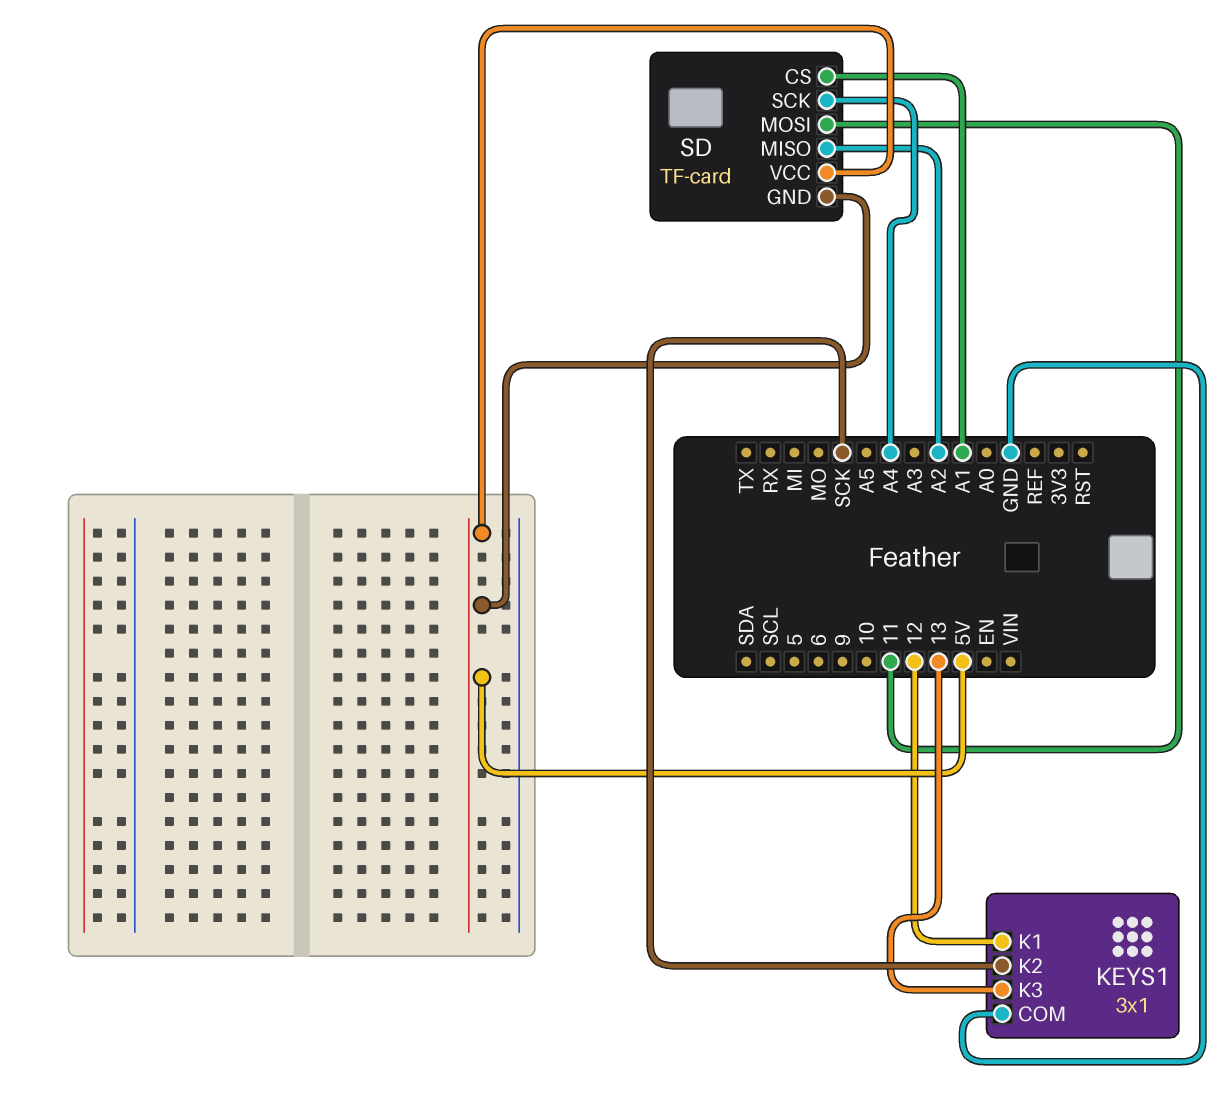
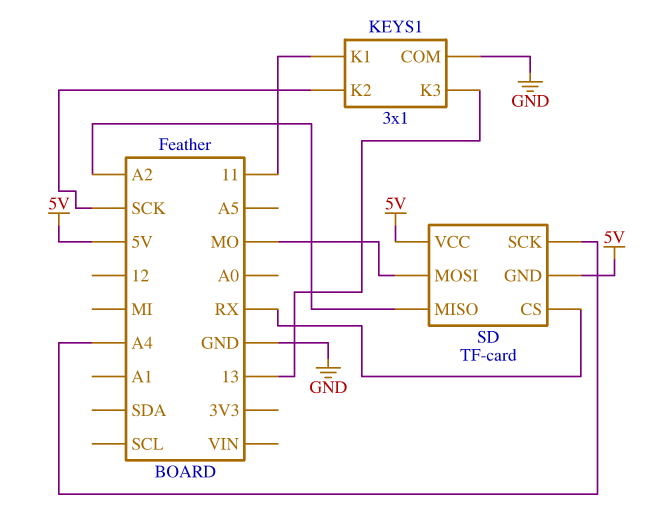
KEYS1 pin K1: 12 -> 11
SD pin CS: A1 -> RX
SD pin MOSI: 11 -> MO

